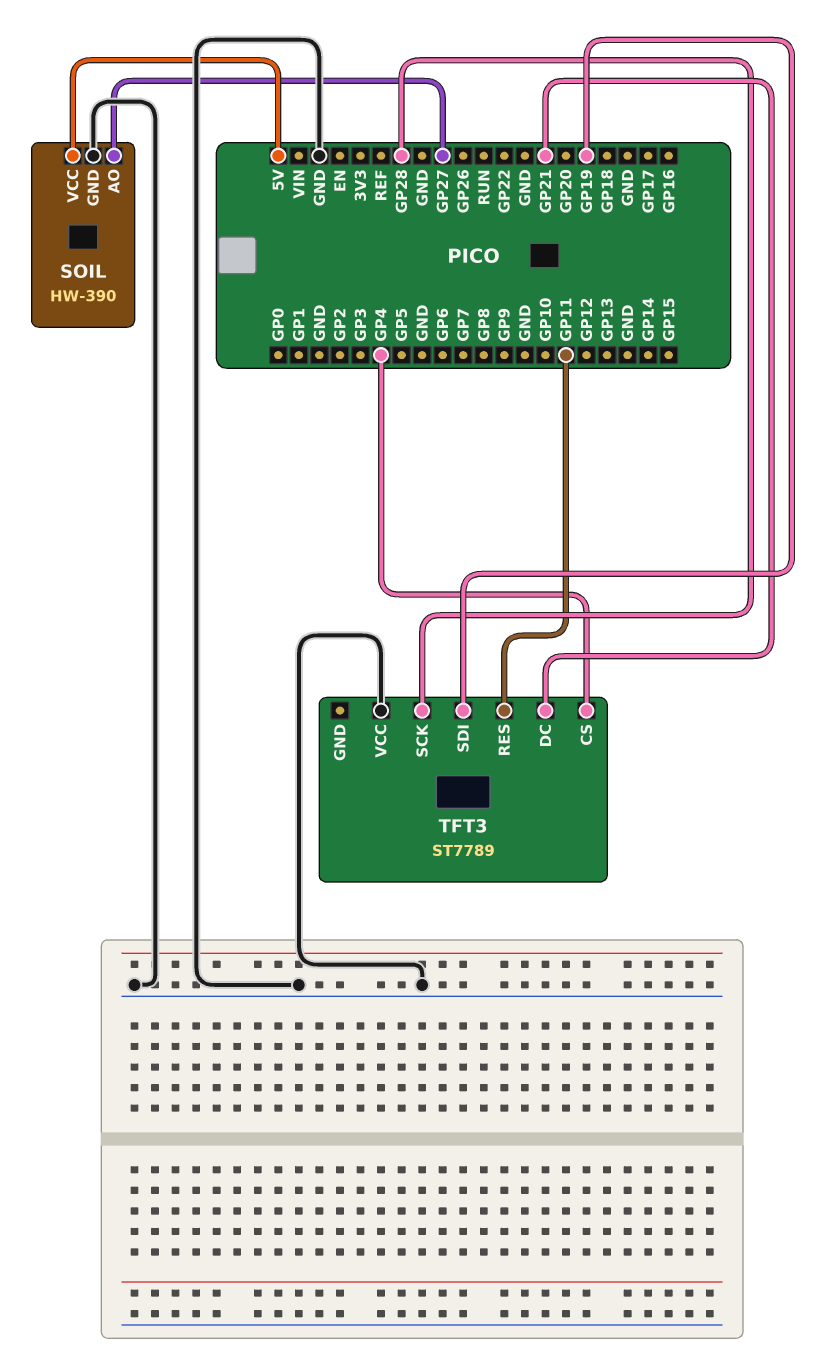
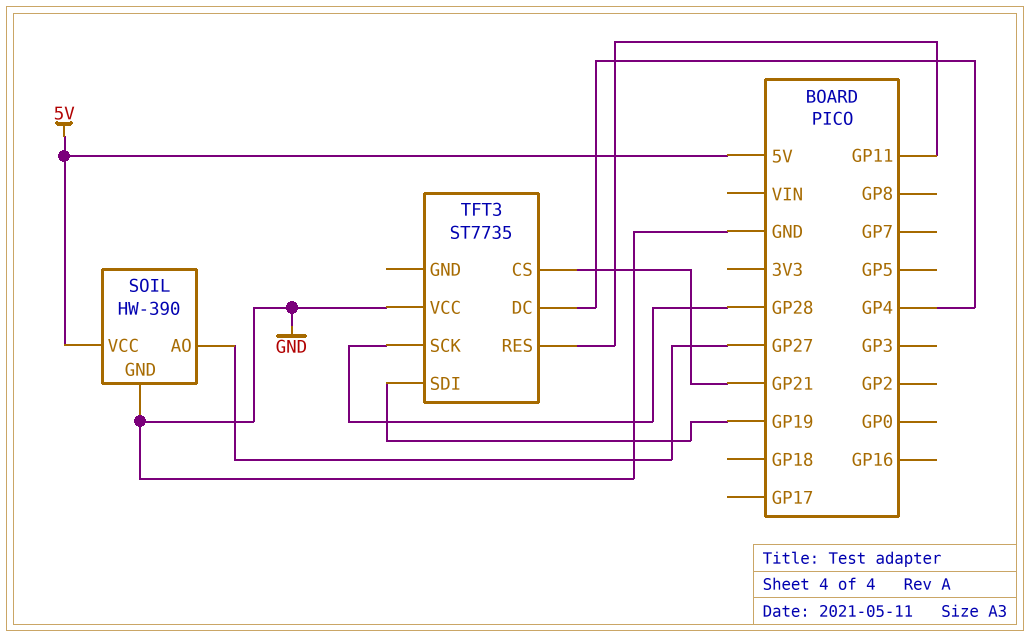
TFT3: ST7789 -> ST7735
TFT3 pin CS: GP4 -> GP21
TFT3 pin DC: GP21 -> GP4

